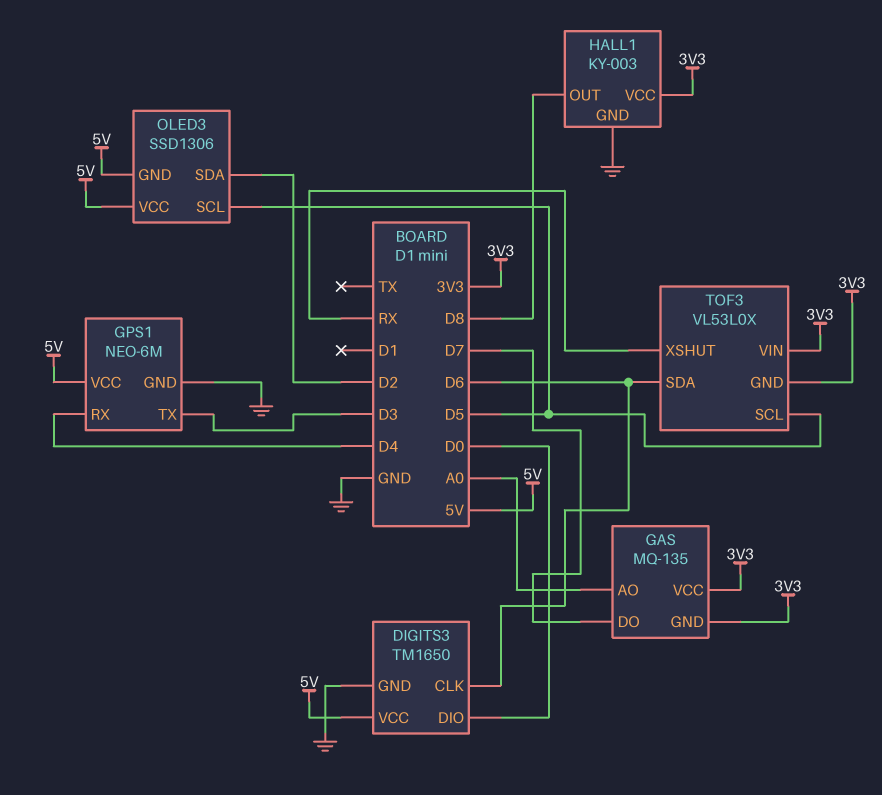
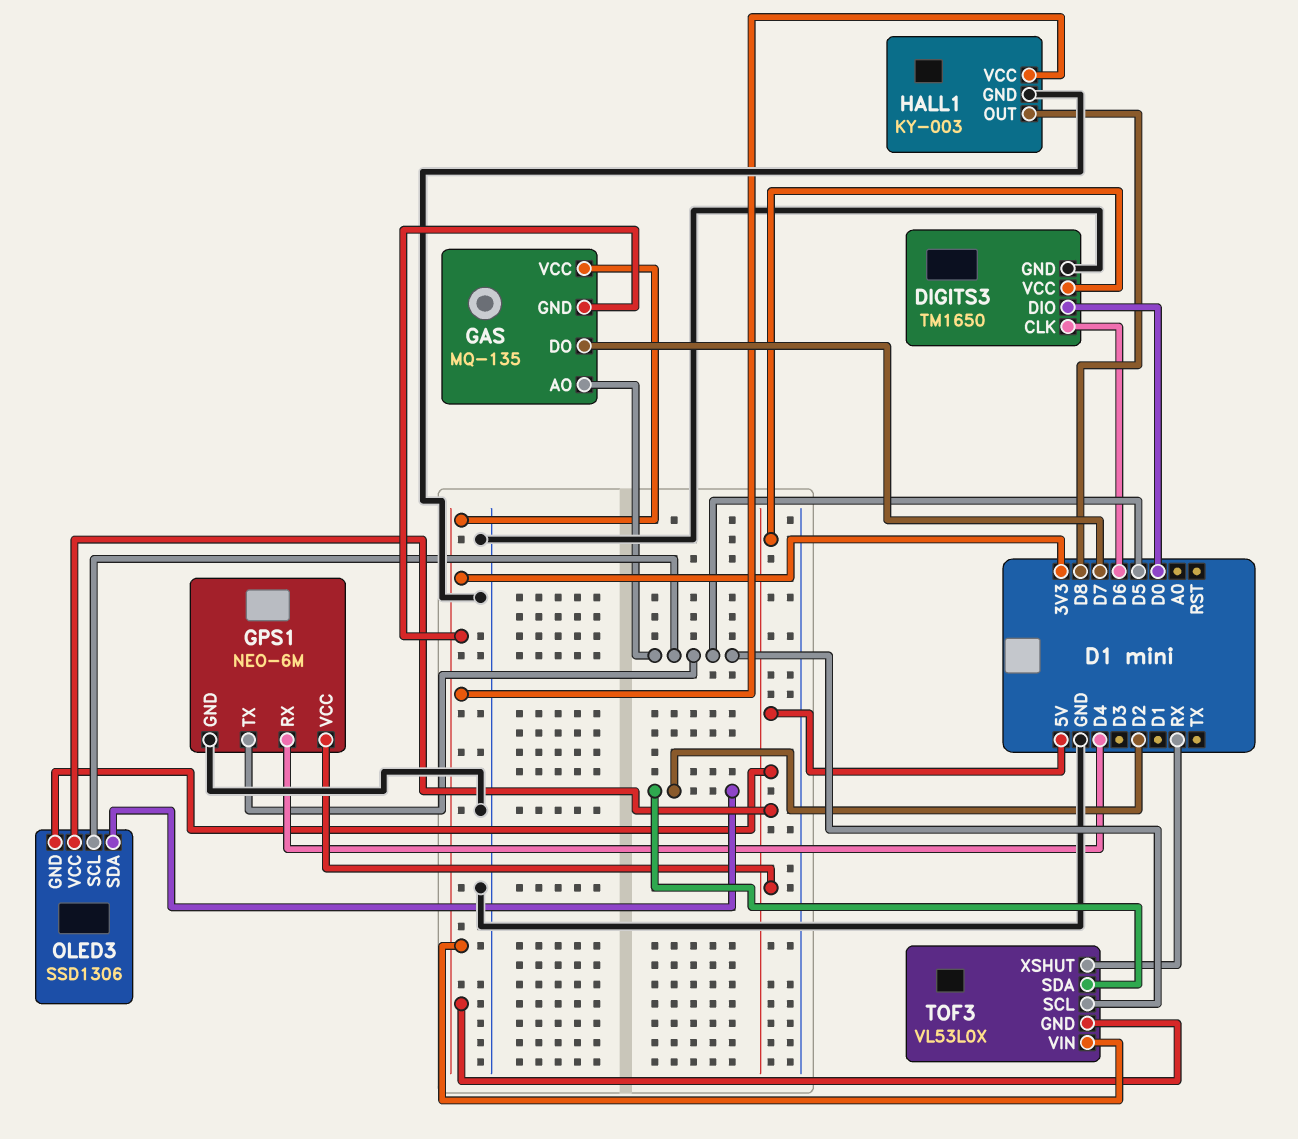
GAS pin AO: A0 -> D5
GPS1 pin TX: D3 -> D5
TOF3 pin SDA: D6 -> D2

